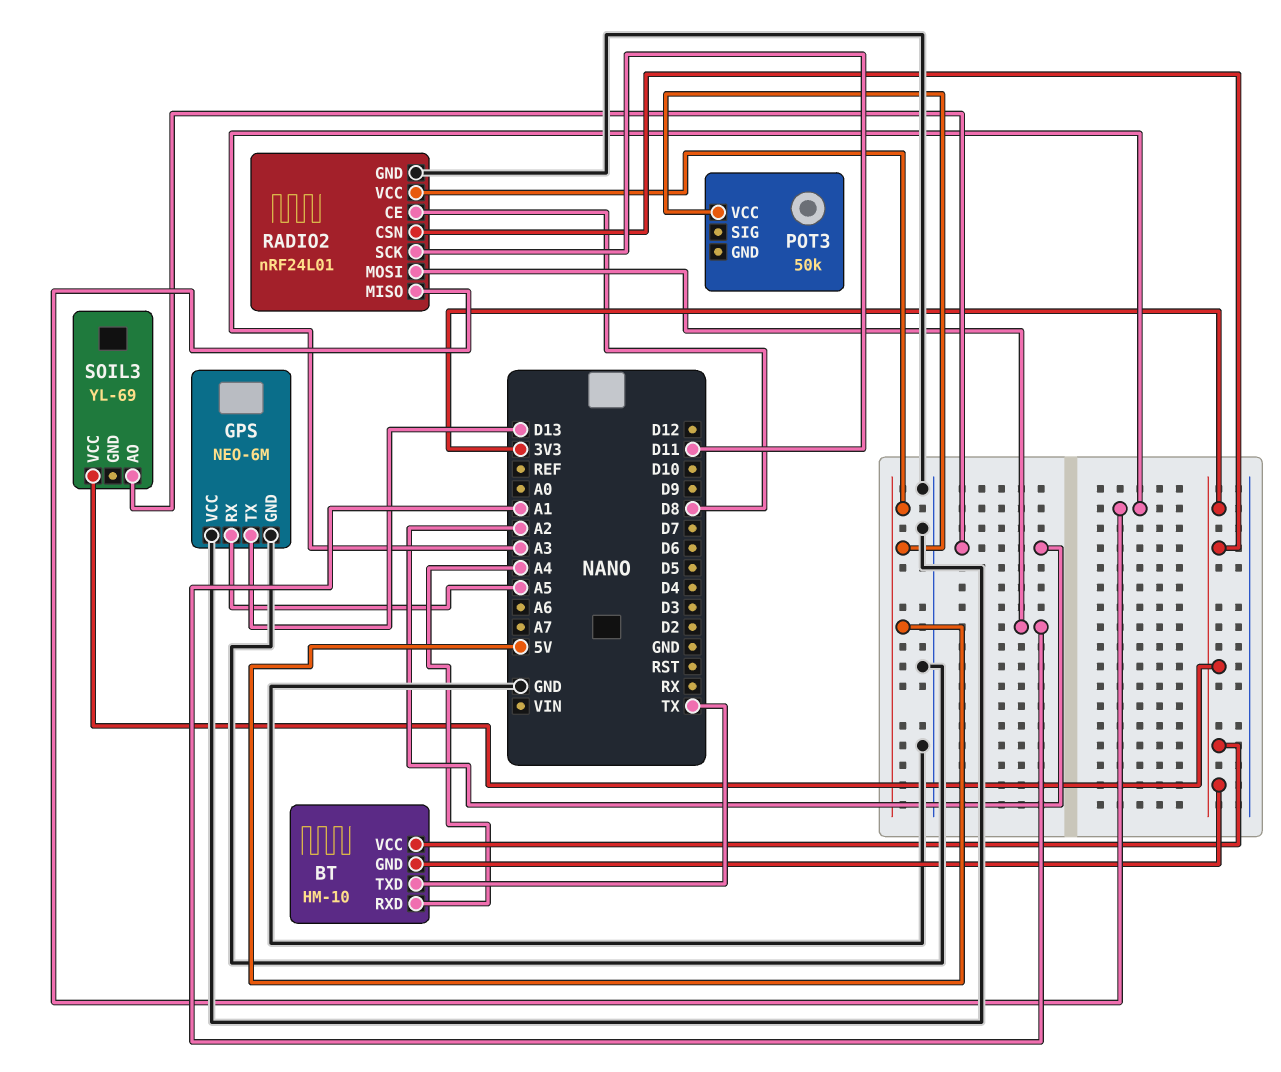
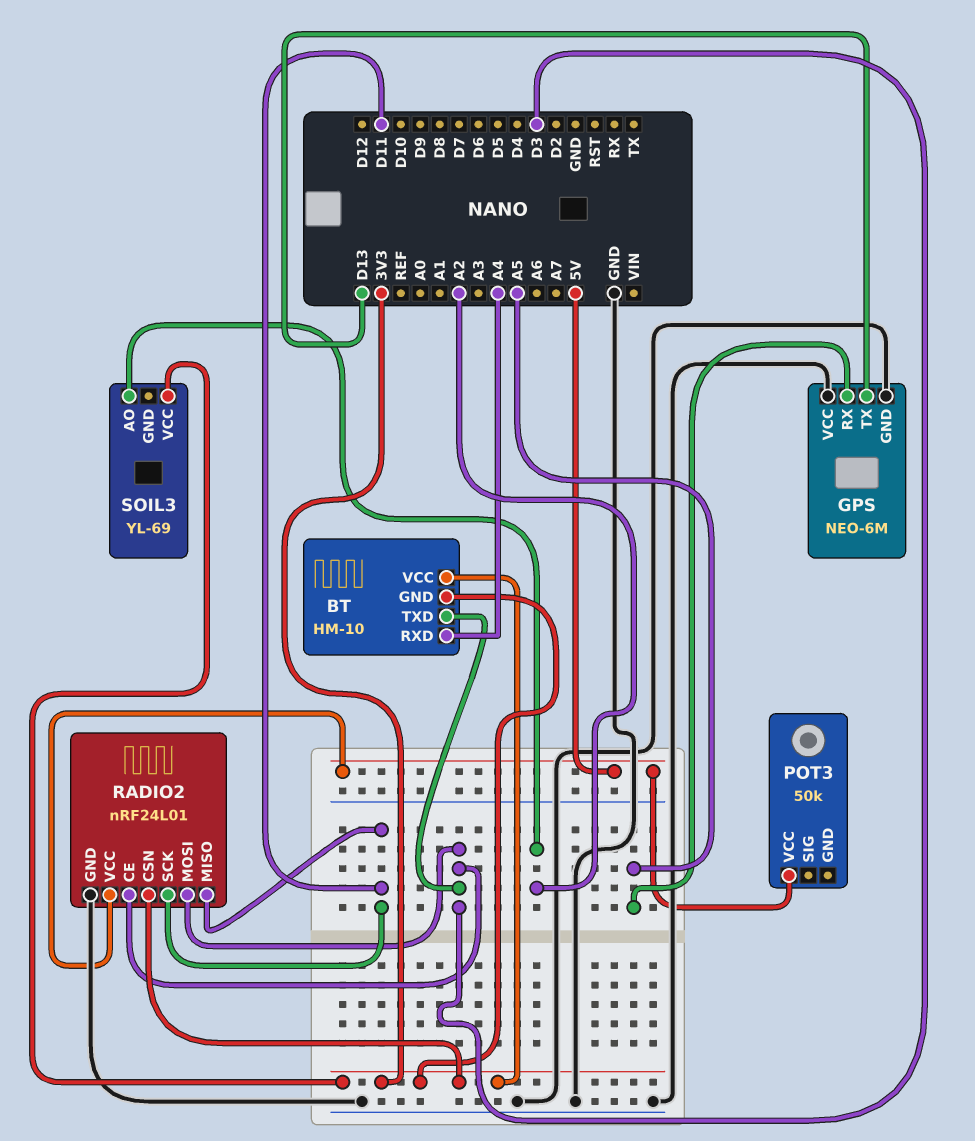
BT pin TXD: TX -> D3
RADIO2 pin CE: D8 -> D3
RADIO2 pin MISO: A3 -> D11
RADIO2 pin MOSI: A1 -> D3

